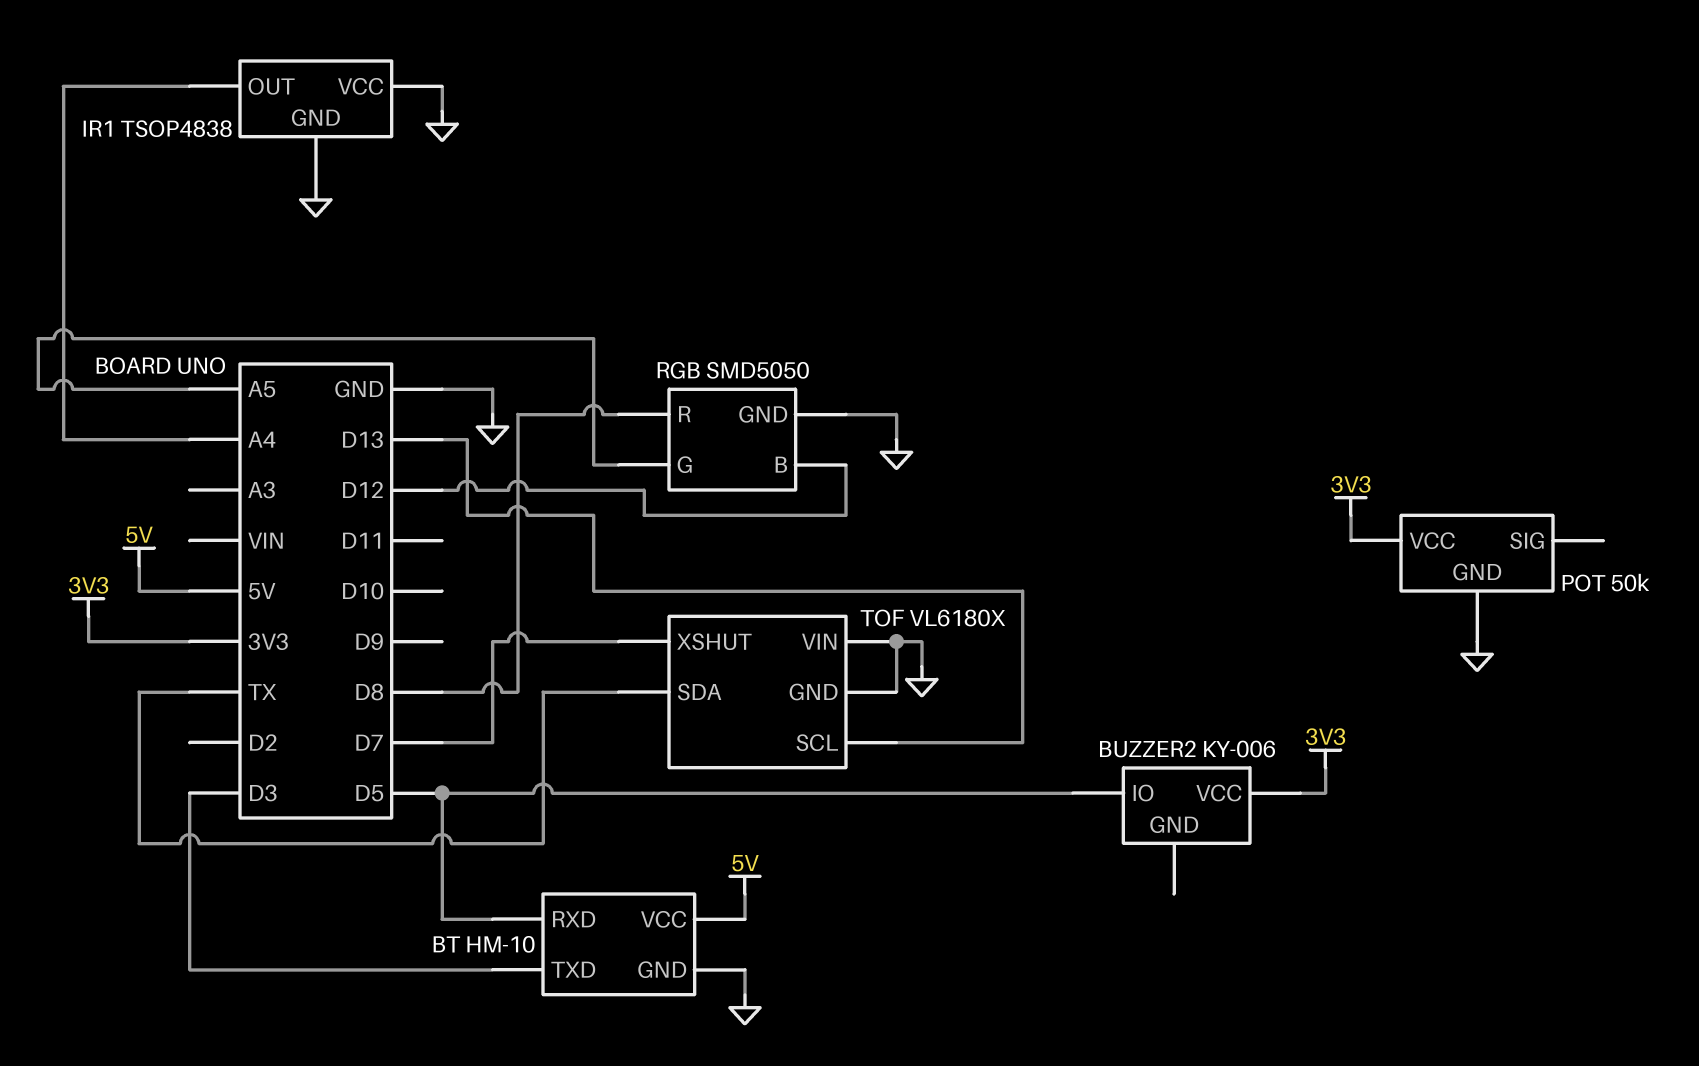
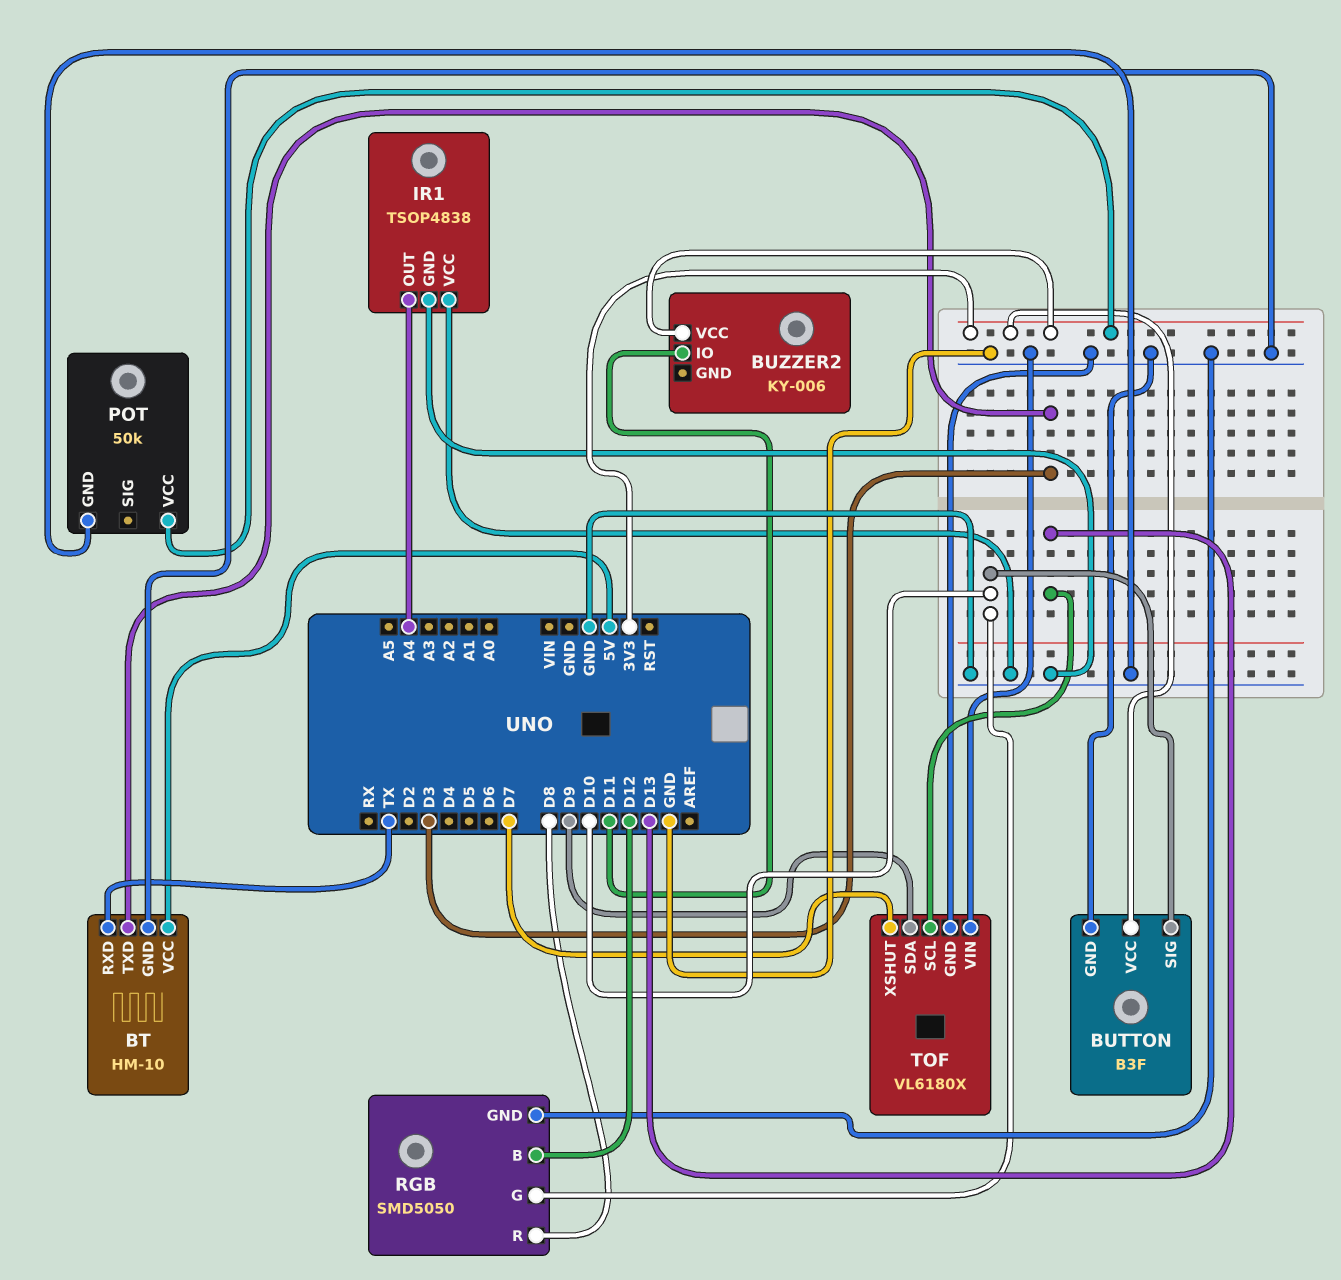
BT pin RXD: D5 -> TX
BUTTON: none -> B3F
BUTTON pin GND: none -> GND
BUTTON pin SIG: none -> D10
BUTTON pin VCC: none -> 3V3
BUZZER2 pin IO: D5 -> D11
RGB pin G: A5 -> D10
TOF pin SDA: TX -> D9

